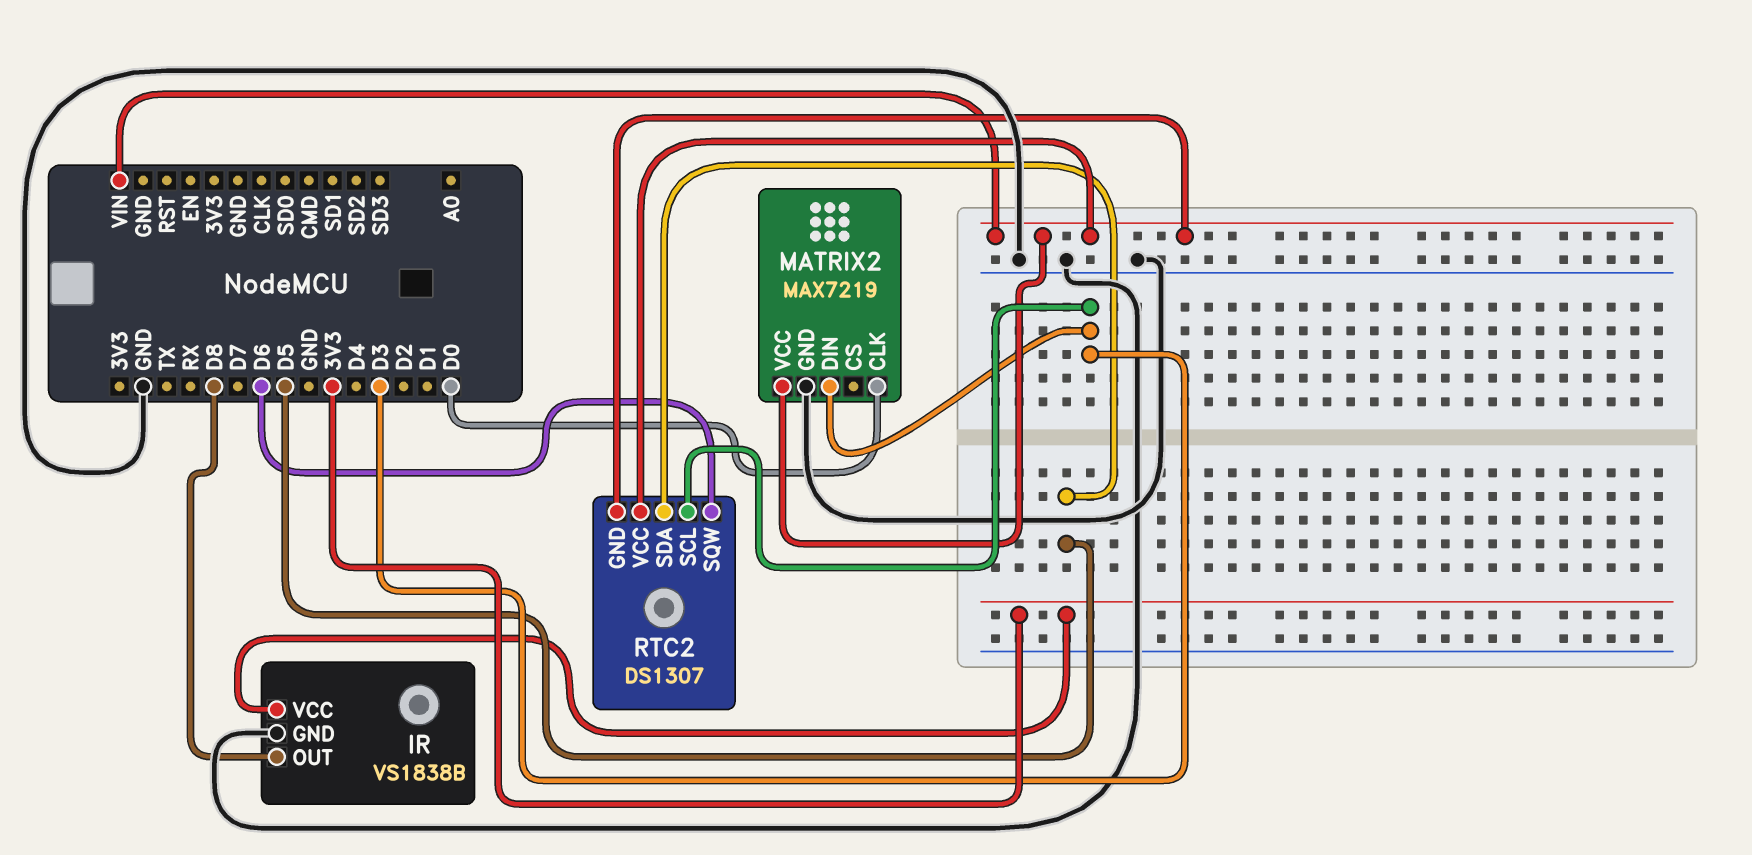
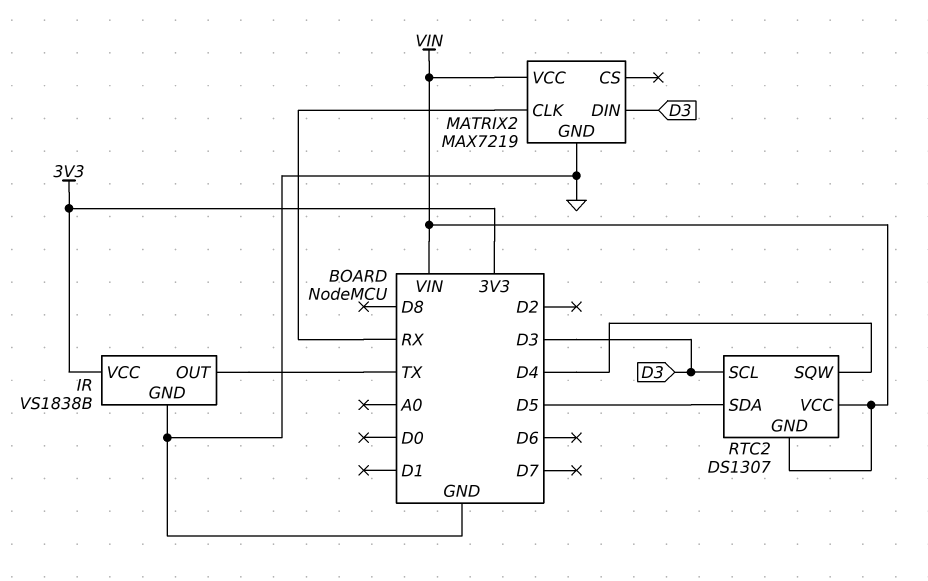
IR pin OUT: D8 -> TX
MATRIX2 pin CLK: D0 -> RX
RTC2 pin SQW: D6 -> D4

